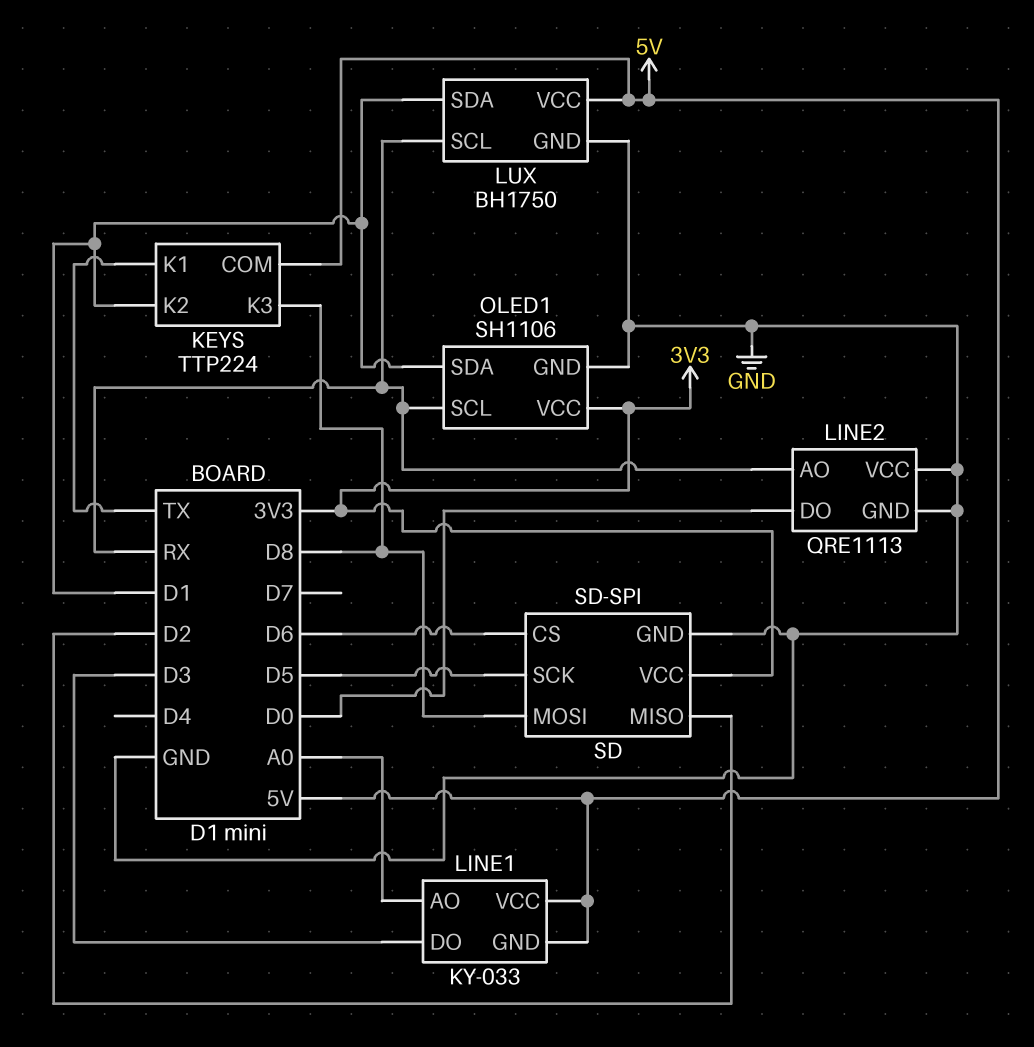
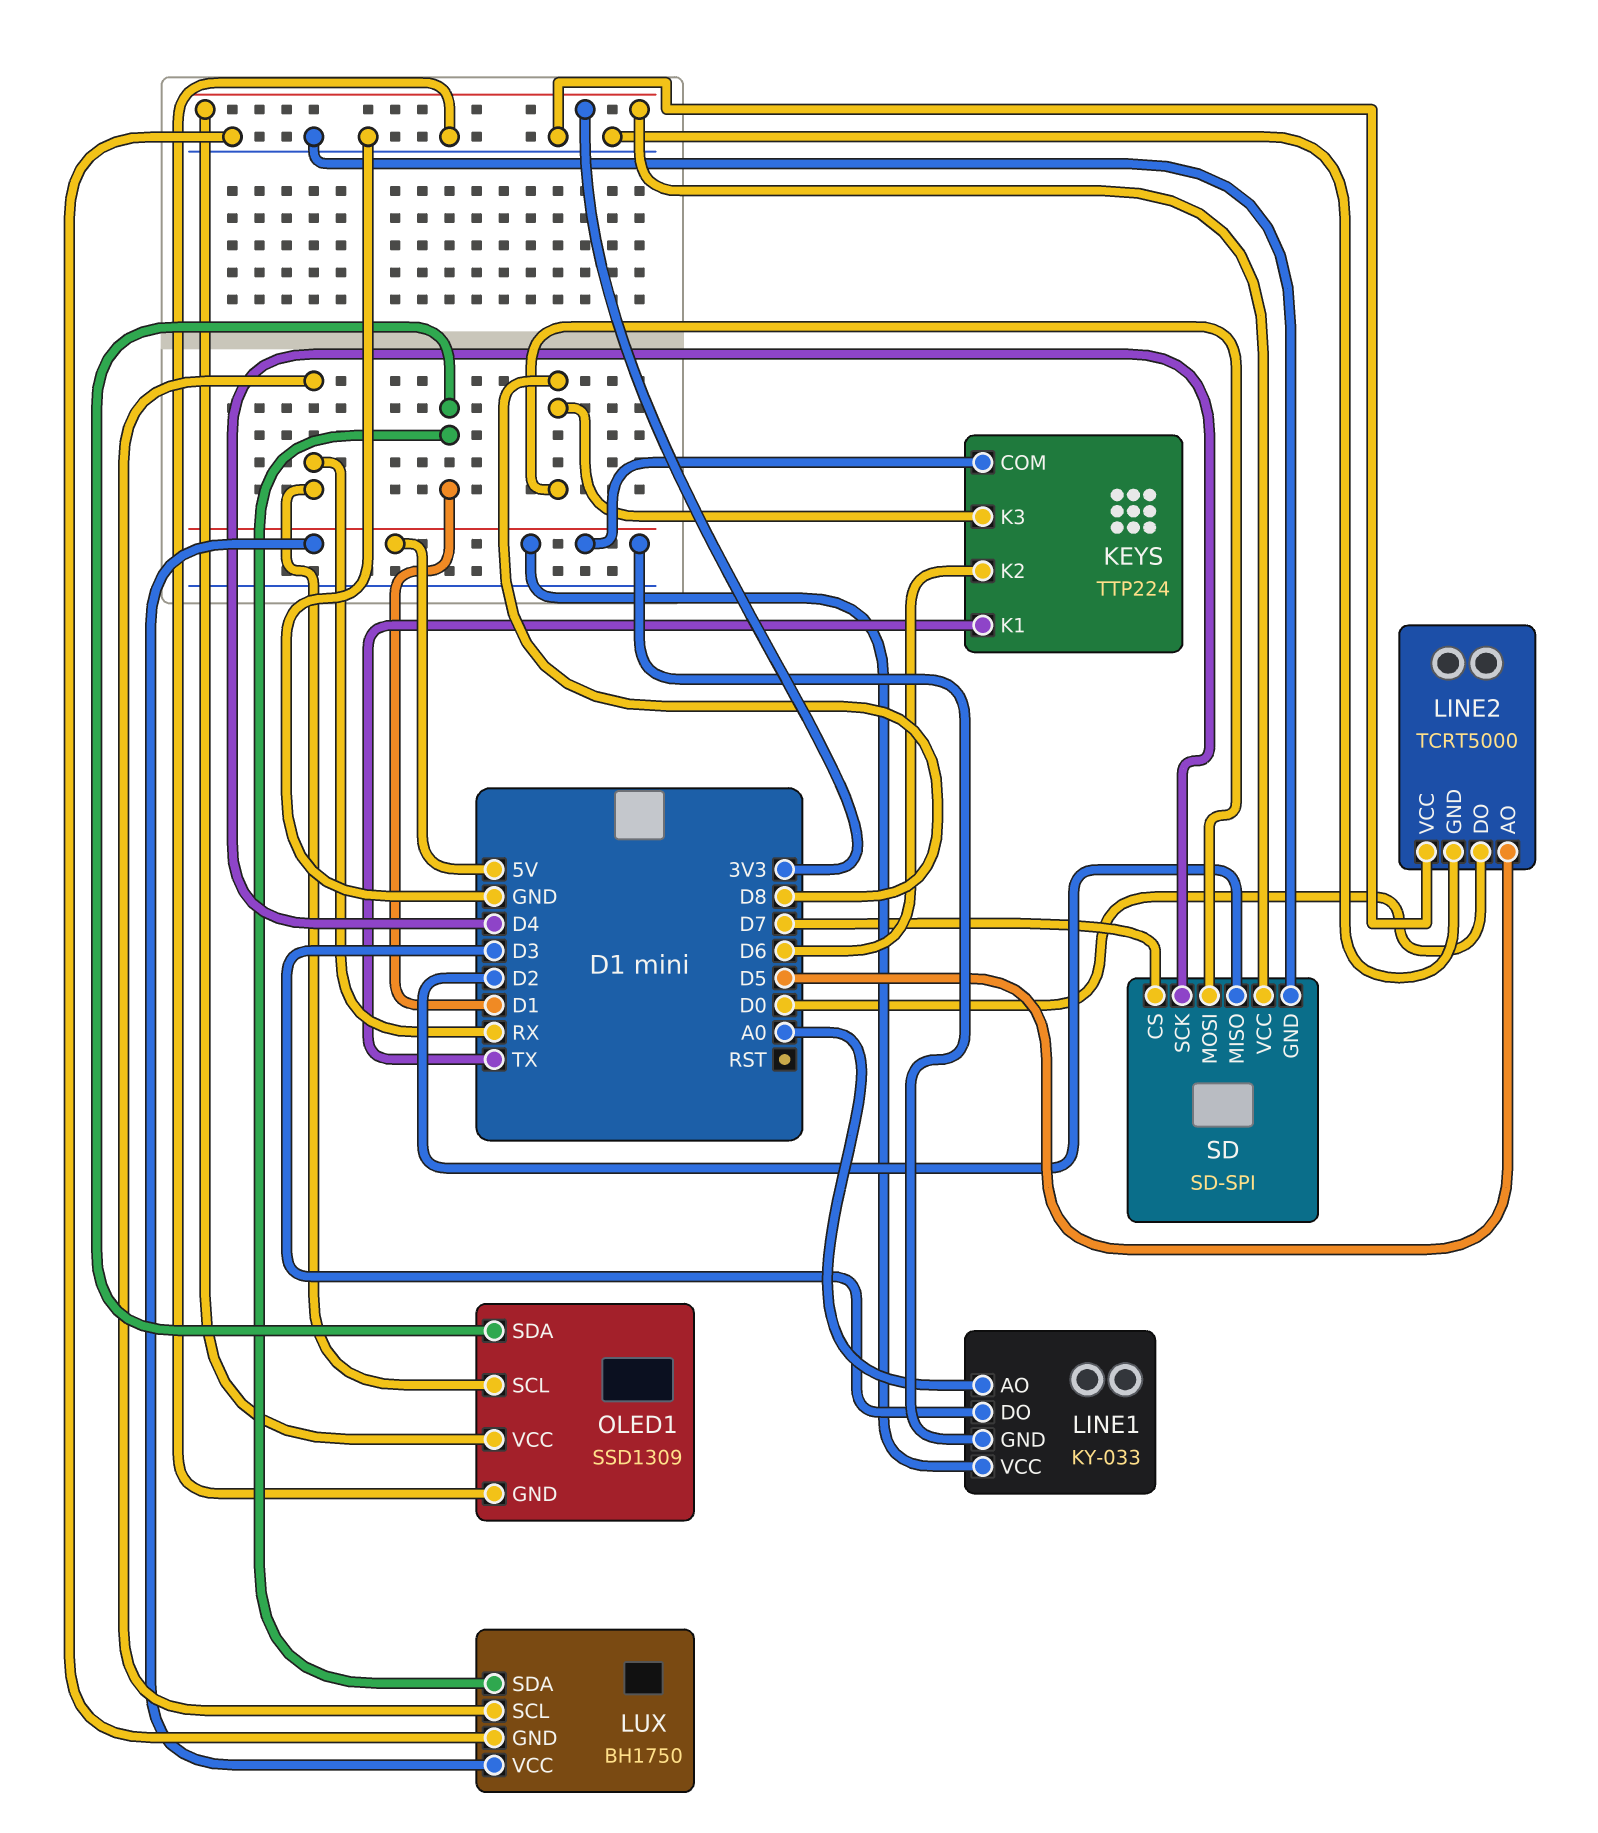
KEYS pin K2: D1 -> D6
LINE2: QRE1113 -> TCRT5000
LINE2 pin AO: RX -> D5
OLED1: SH1106 -> SSD1309
SD pin CS: D6 -> D7
SD pin SCK: D5 -> D4

